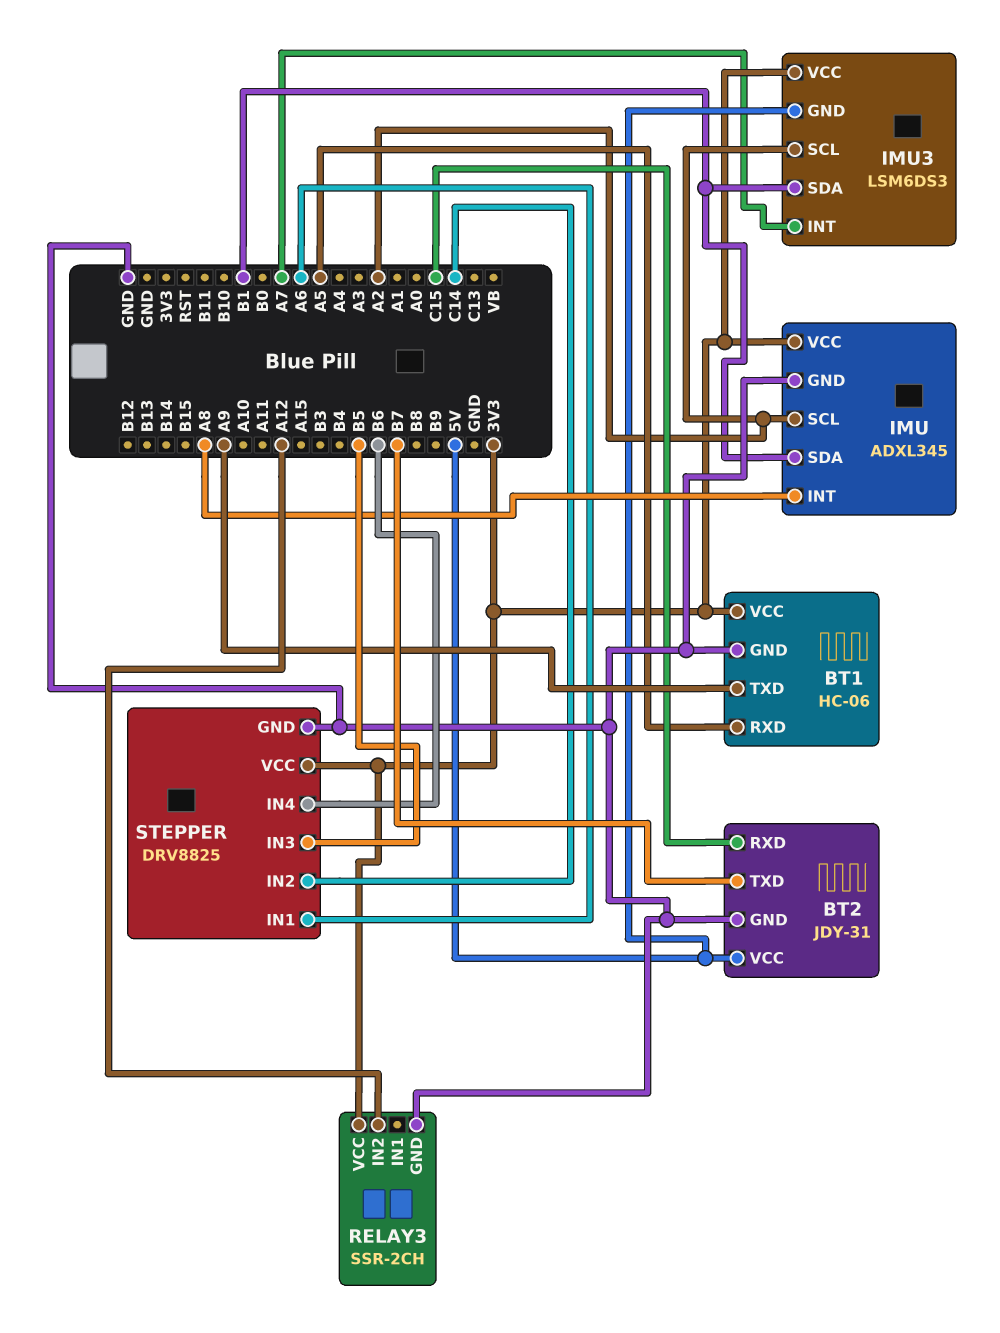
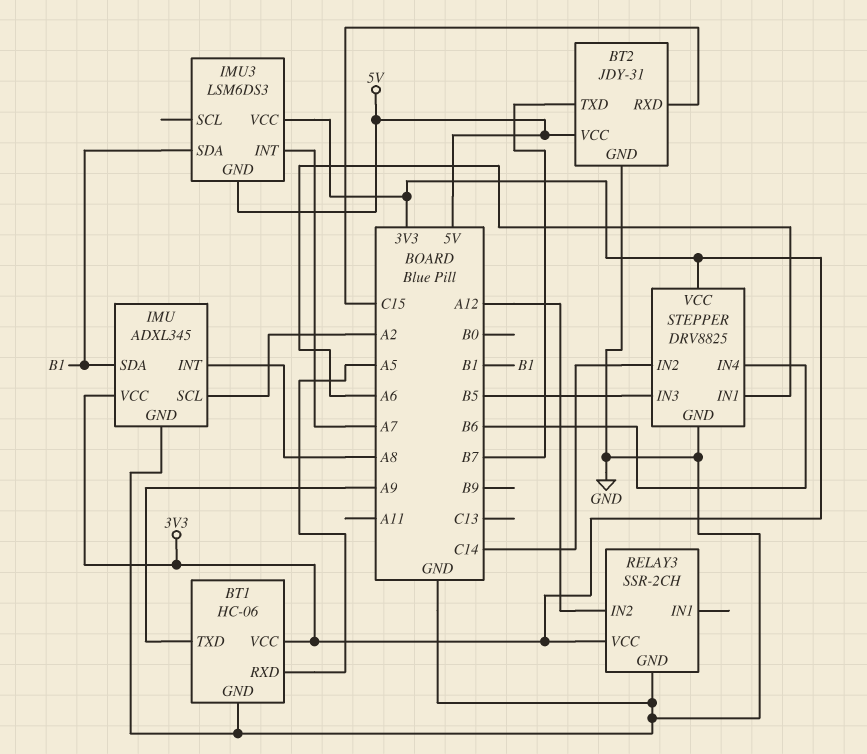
IMU3 pin SCL: A2 -> none

